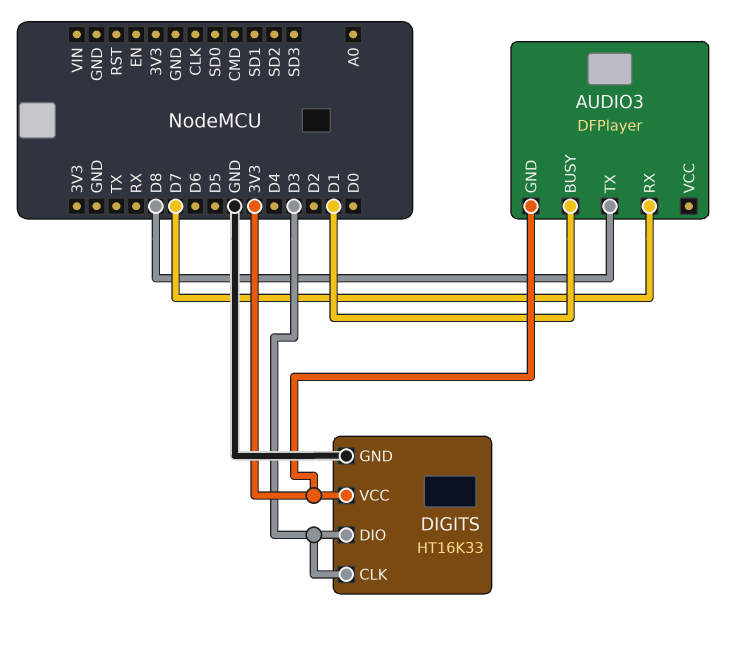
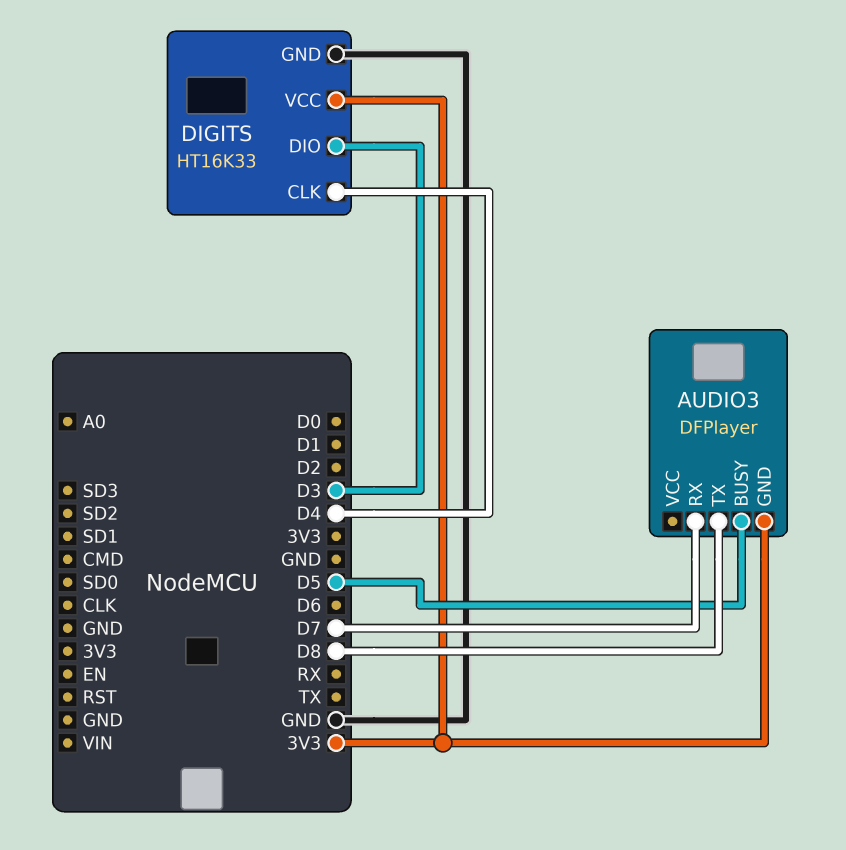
AUDIO3 pin BUSY: D1 -> D5
DIGITS pin CLK: D3 -> D4

